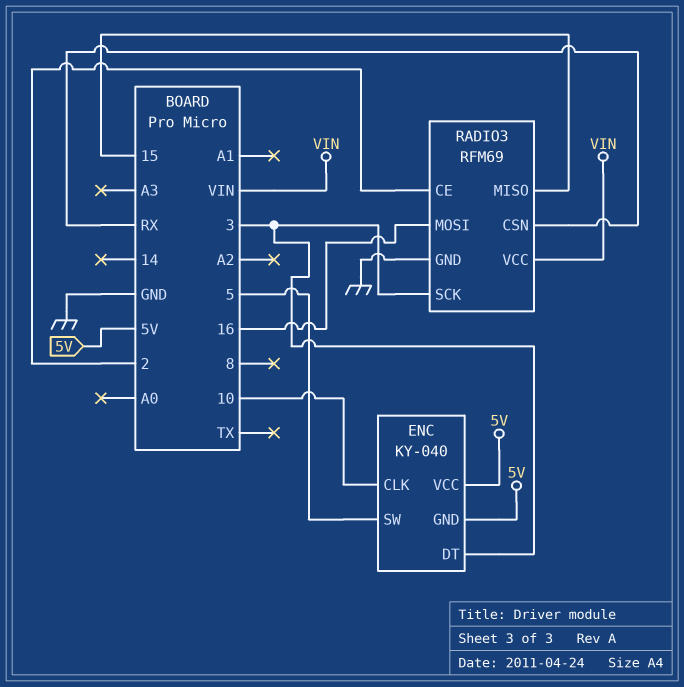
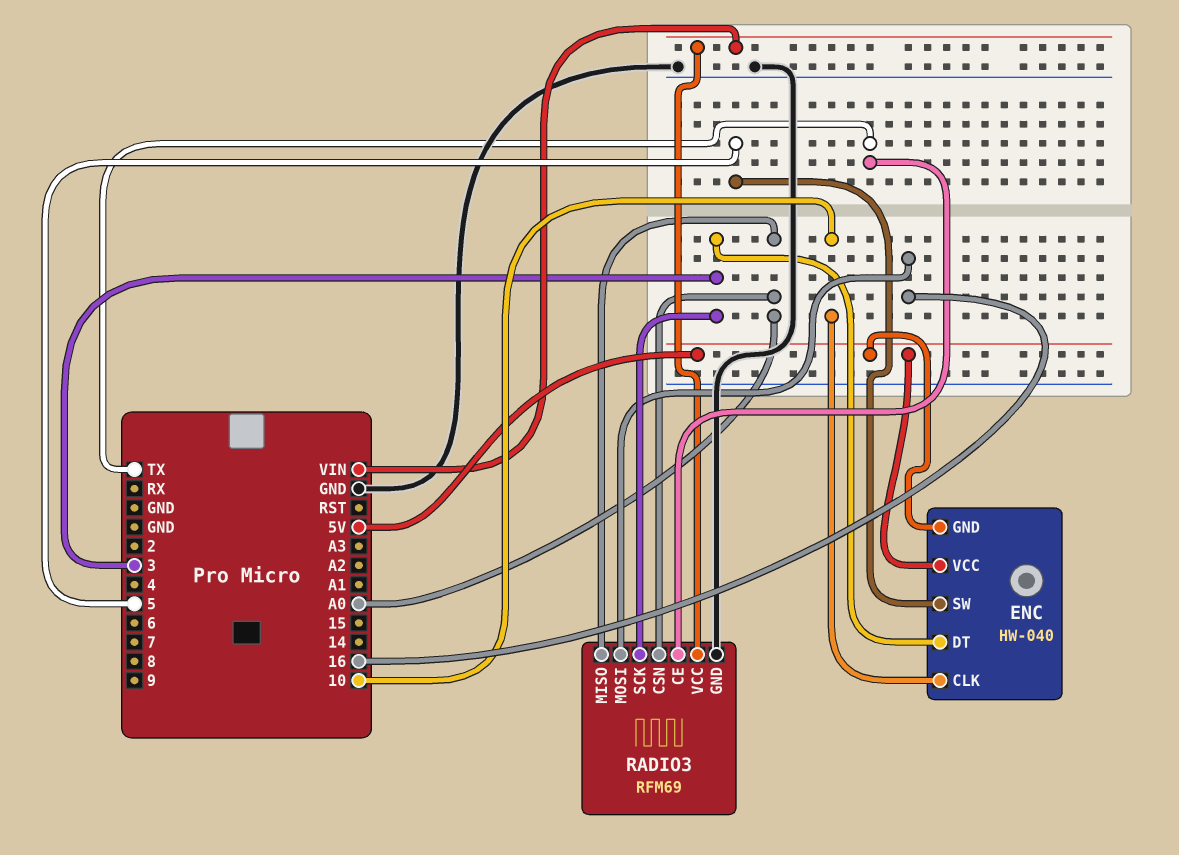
ENC: KY-040 -> HW-040
RADIO3 pin CE: 2 -> TX
RADIO3 pin CSN: RX -> A0
RADIO3 pin MISO: 15 -> A0

